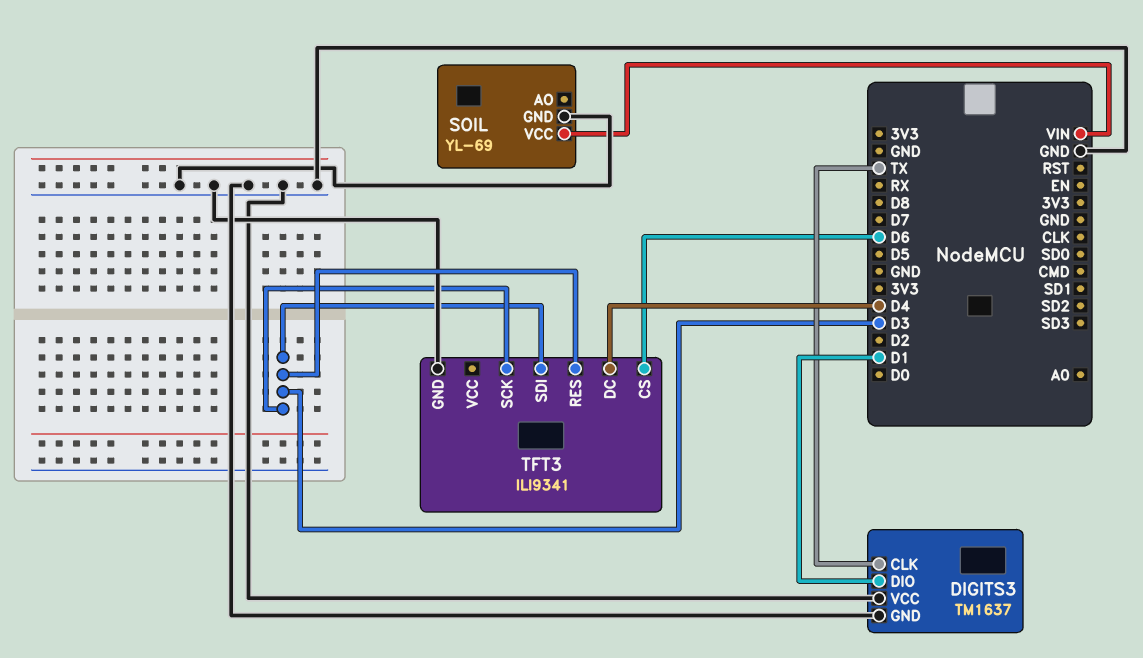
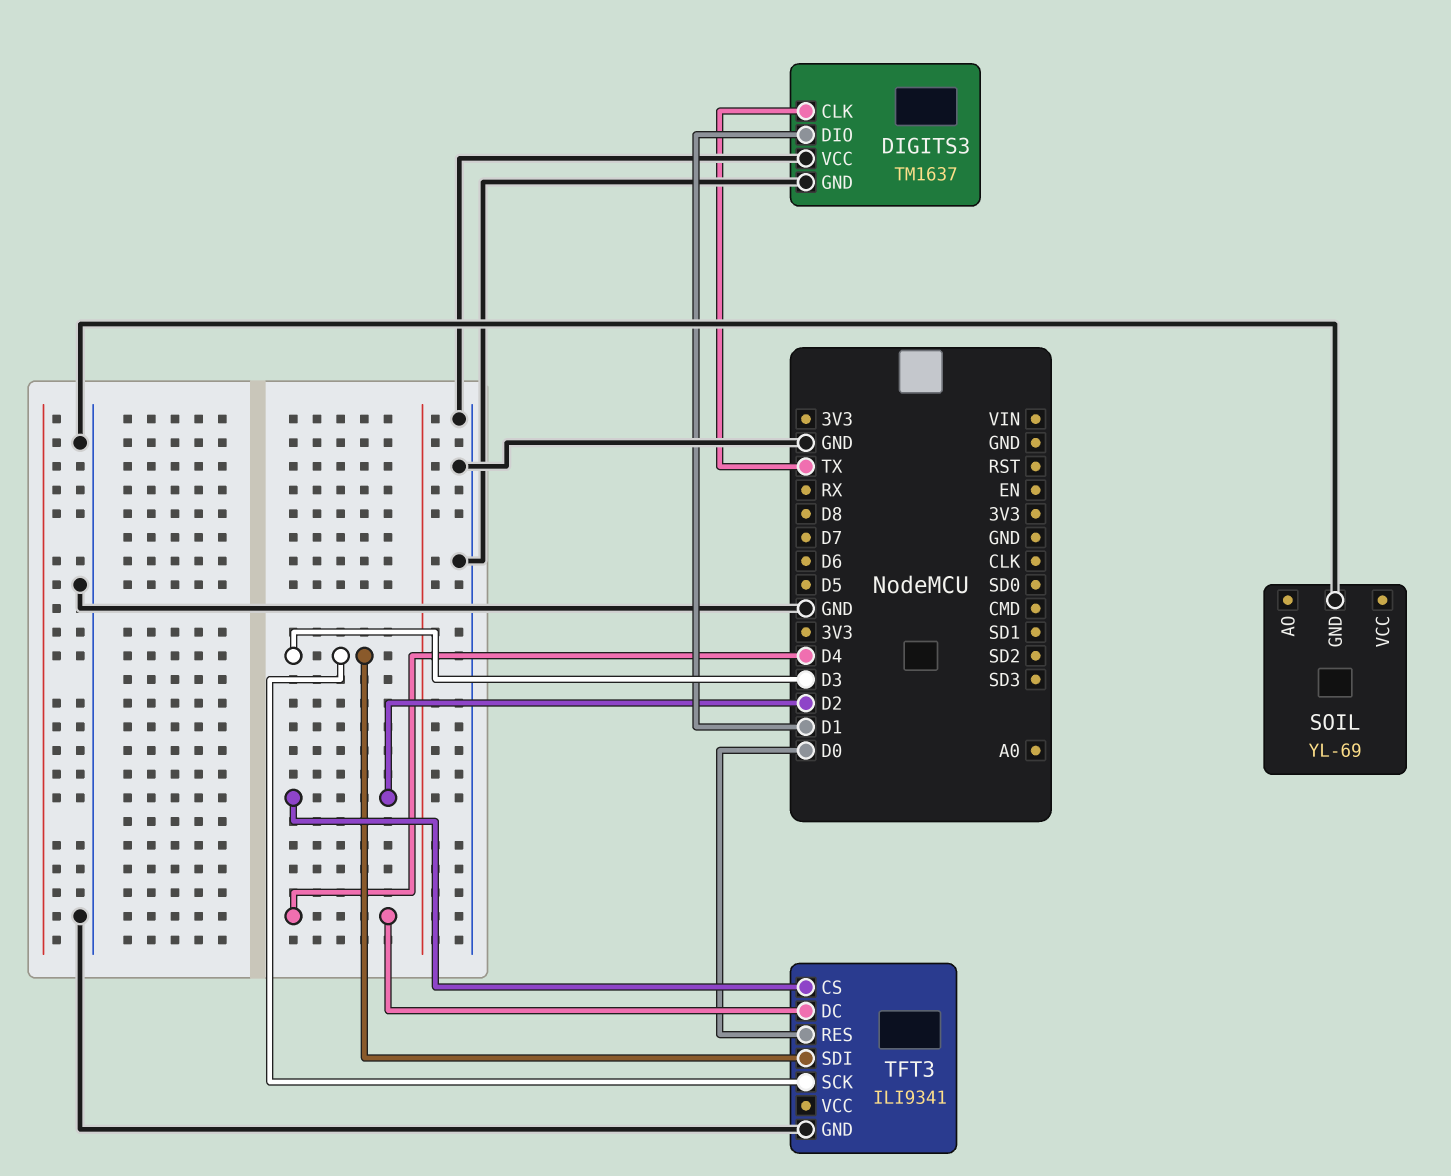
SOIL pin VCC: VIN -> none
TFT3 pin CS: D6 -> D2
TFT3 pin RES: D3 -> D0

